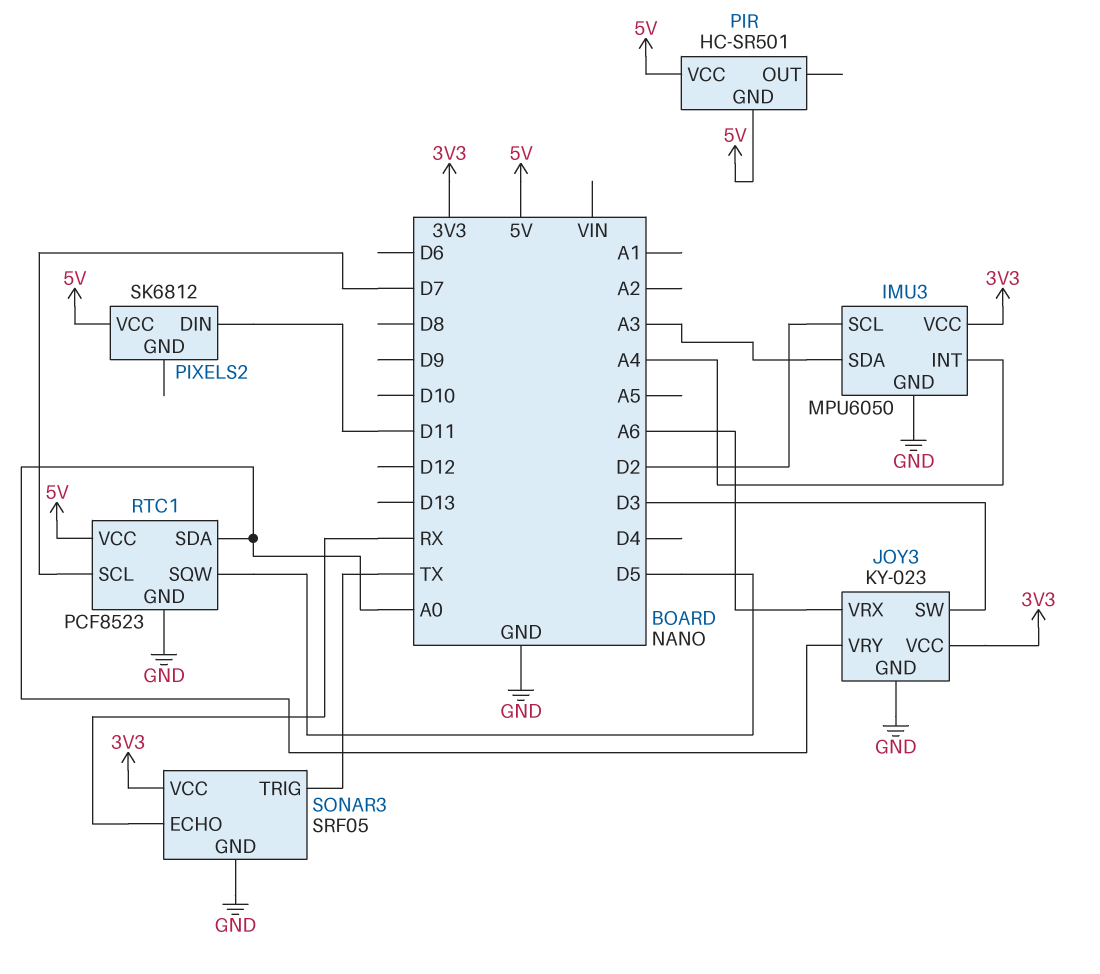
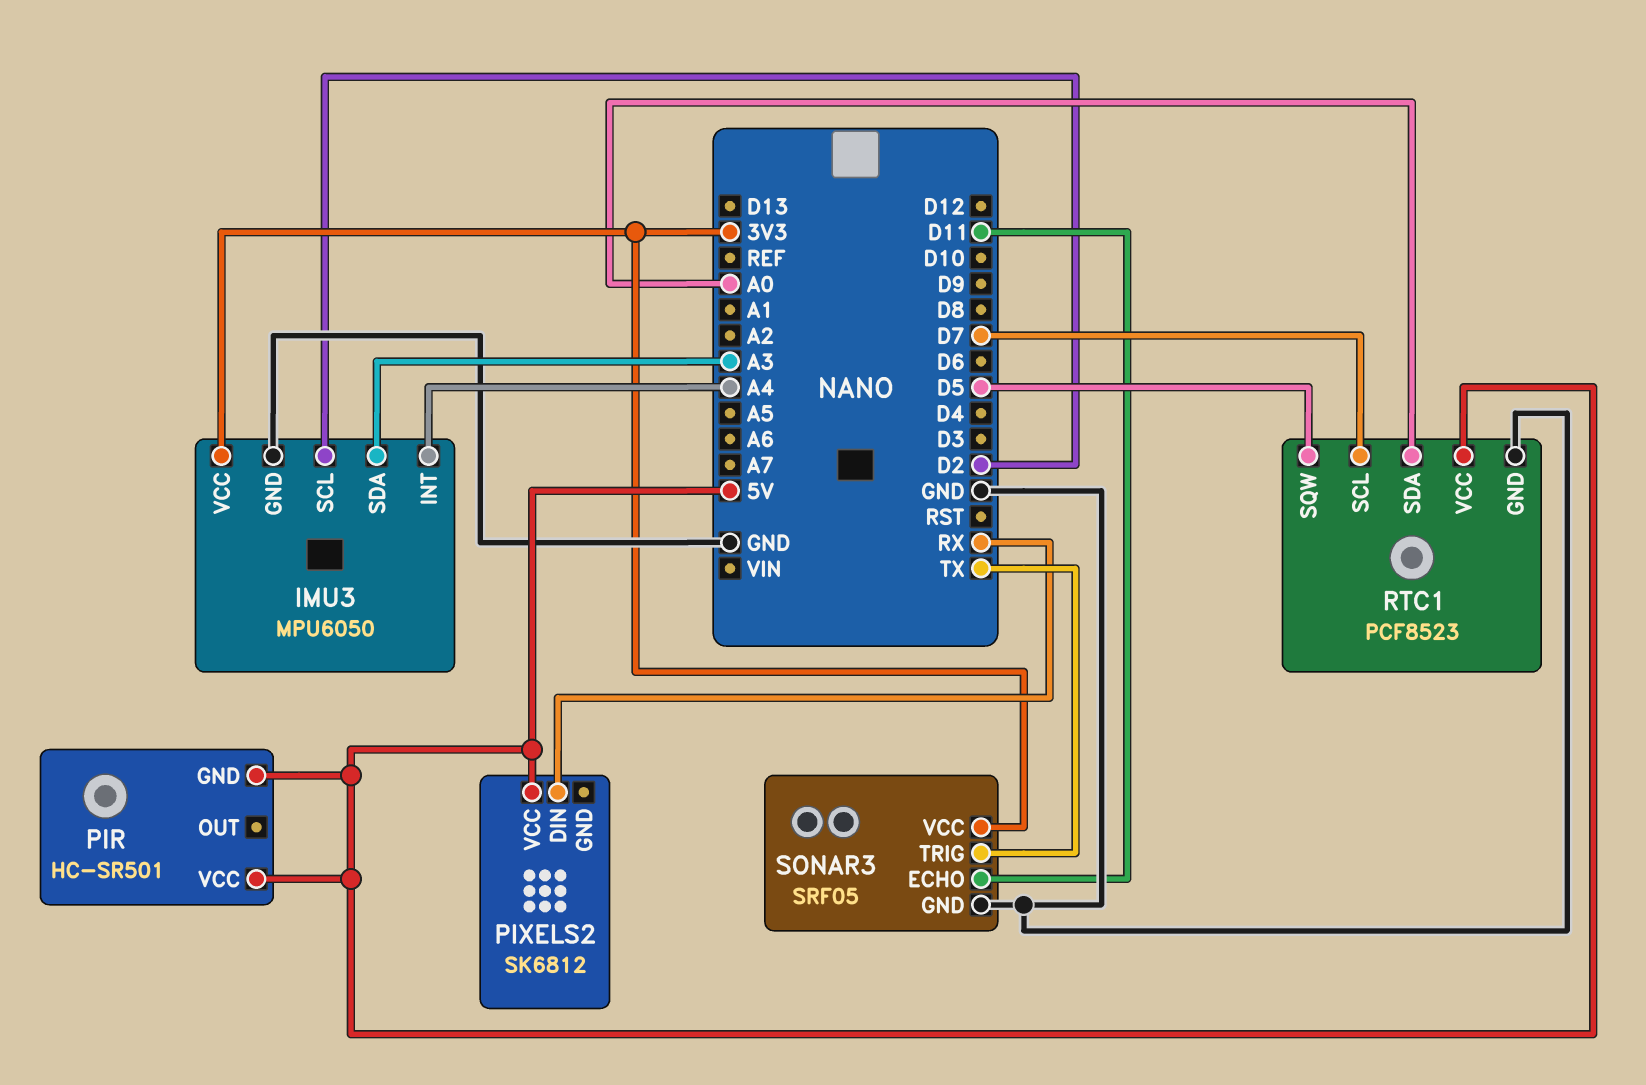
JOY3: KY-023 -> none
JOY3 pin GND: GND -> none
JOY3 pin SW: D3 -> none
JOY3 pin VCC: 3V3 -> none
JOY3 pin VRX: A6 -> none
JOY3 pin VRY: A0 -> none
PIXELS2 pin DIN: D11 -> RX
SONAR3 pin ECHO: RX -> D11

